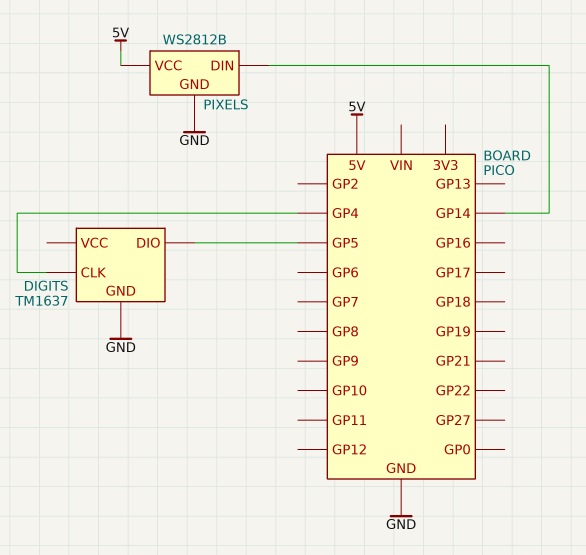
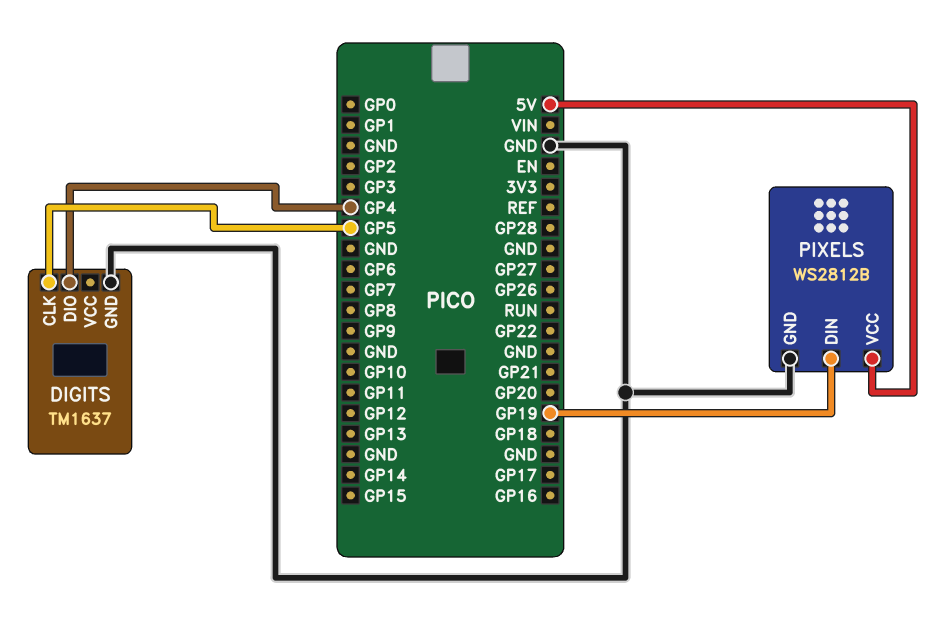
DIGITS pin CLK: GP4 -> GP5
DIGITS pin DIO: GP5 -> GP4
PIXELS pin DIN: GP14 -> GP19

